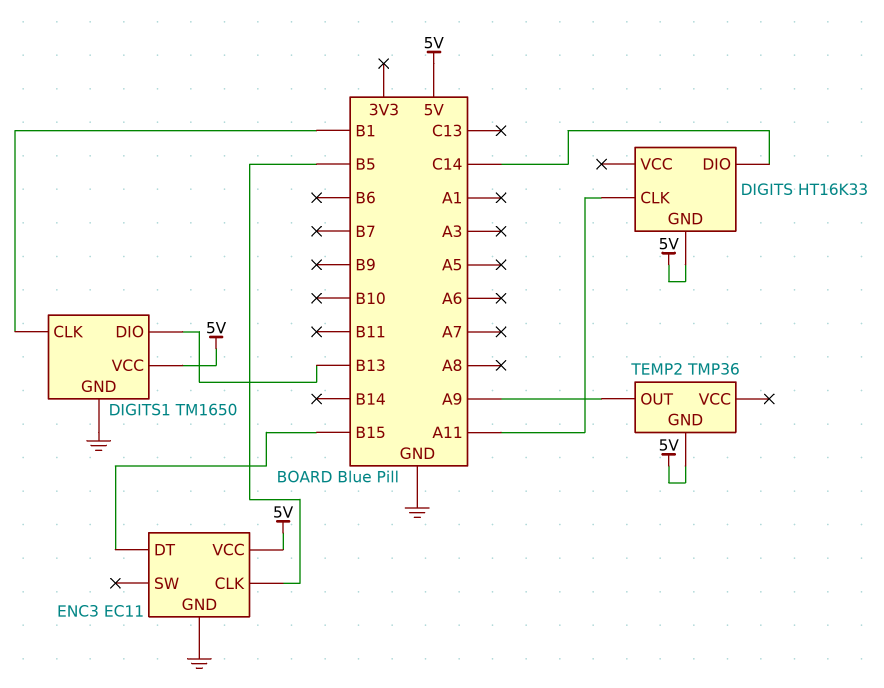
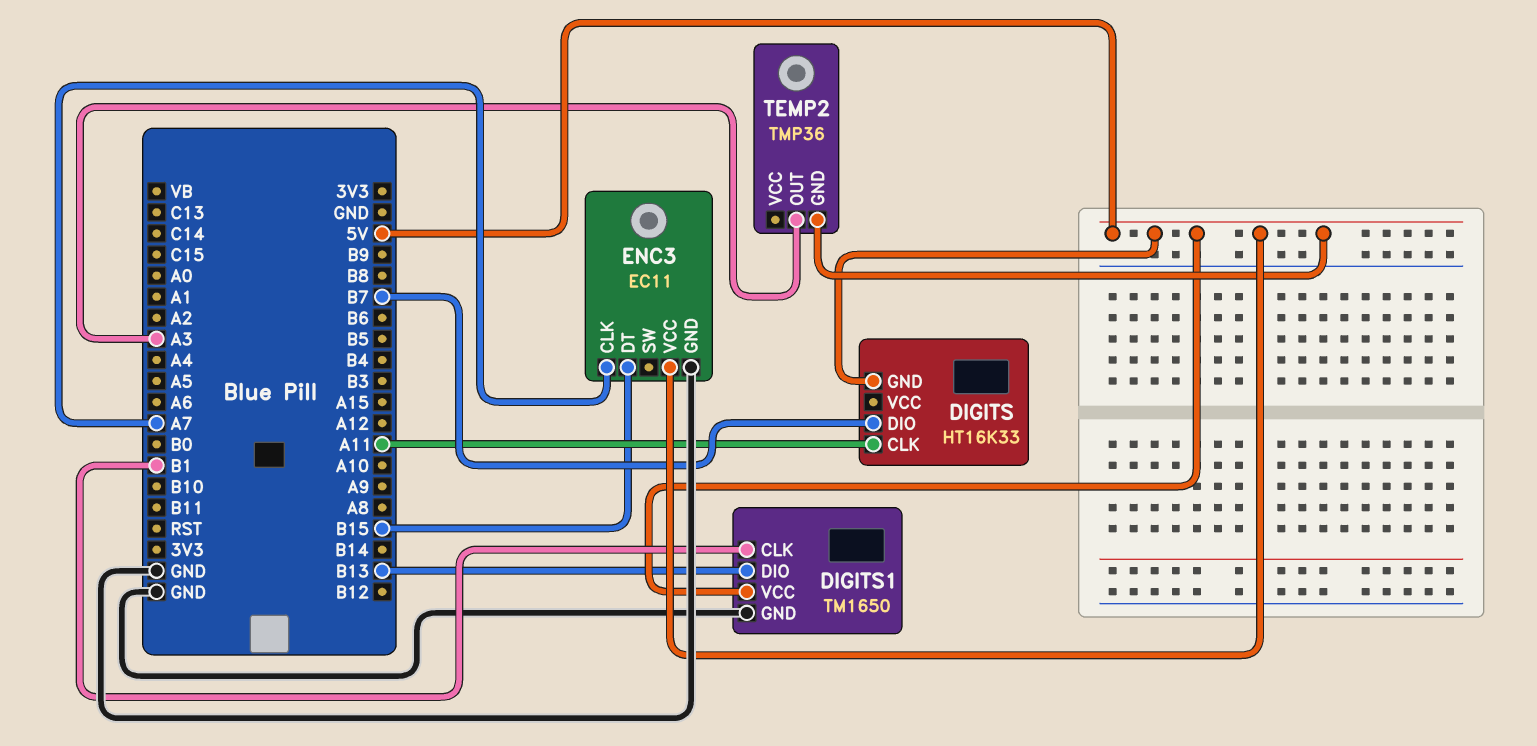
DIGITS pin DIO: C14 -> B7
ENC3 pin CLK: B5 -> A7
TEMP2 pin OUT: A9 -> A3

